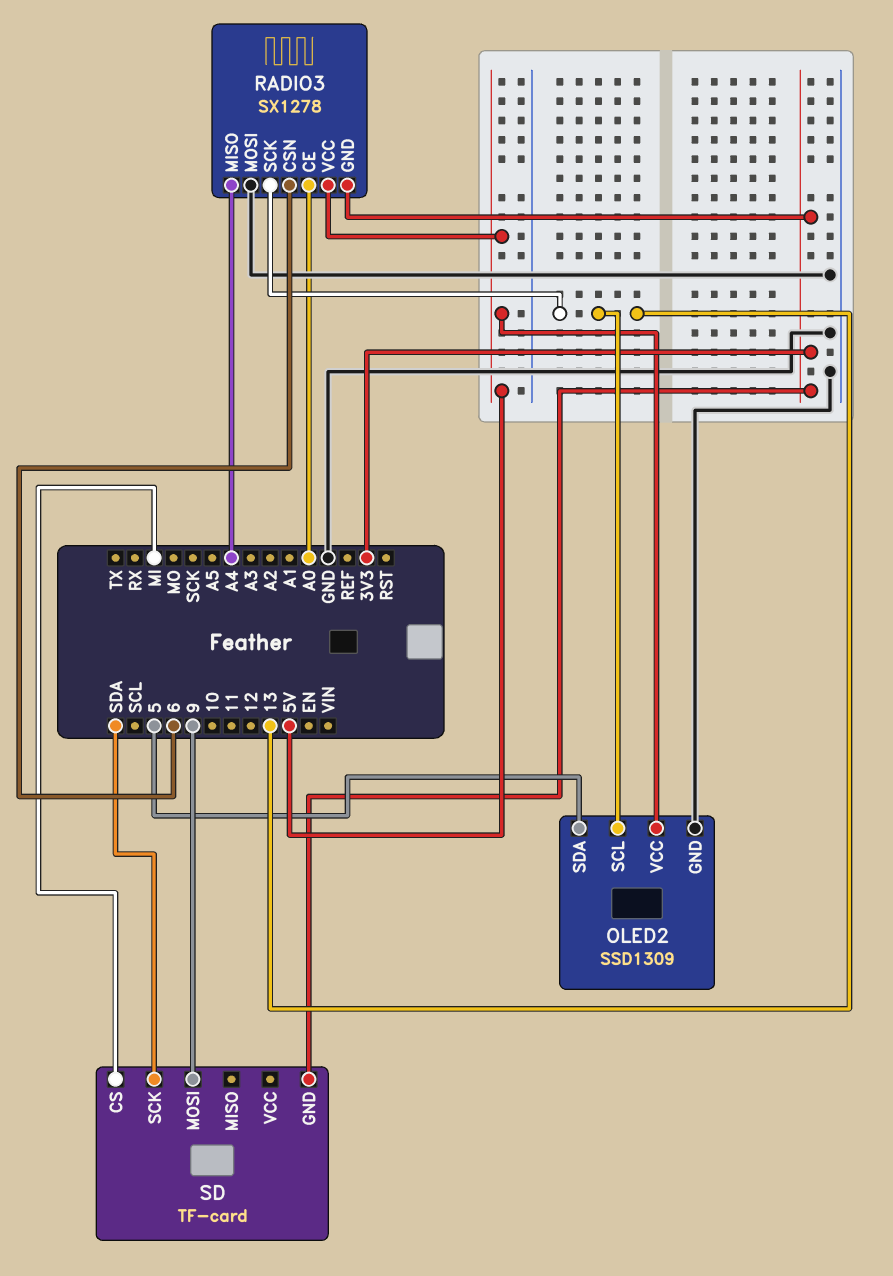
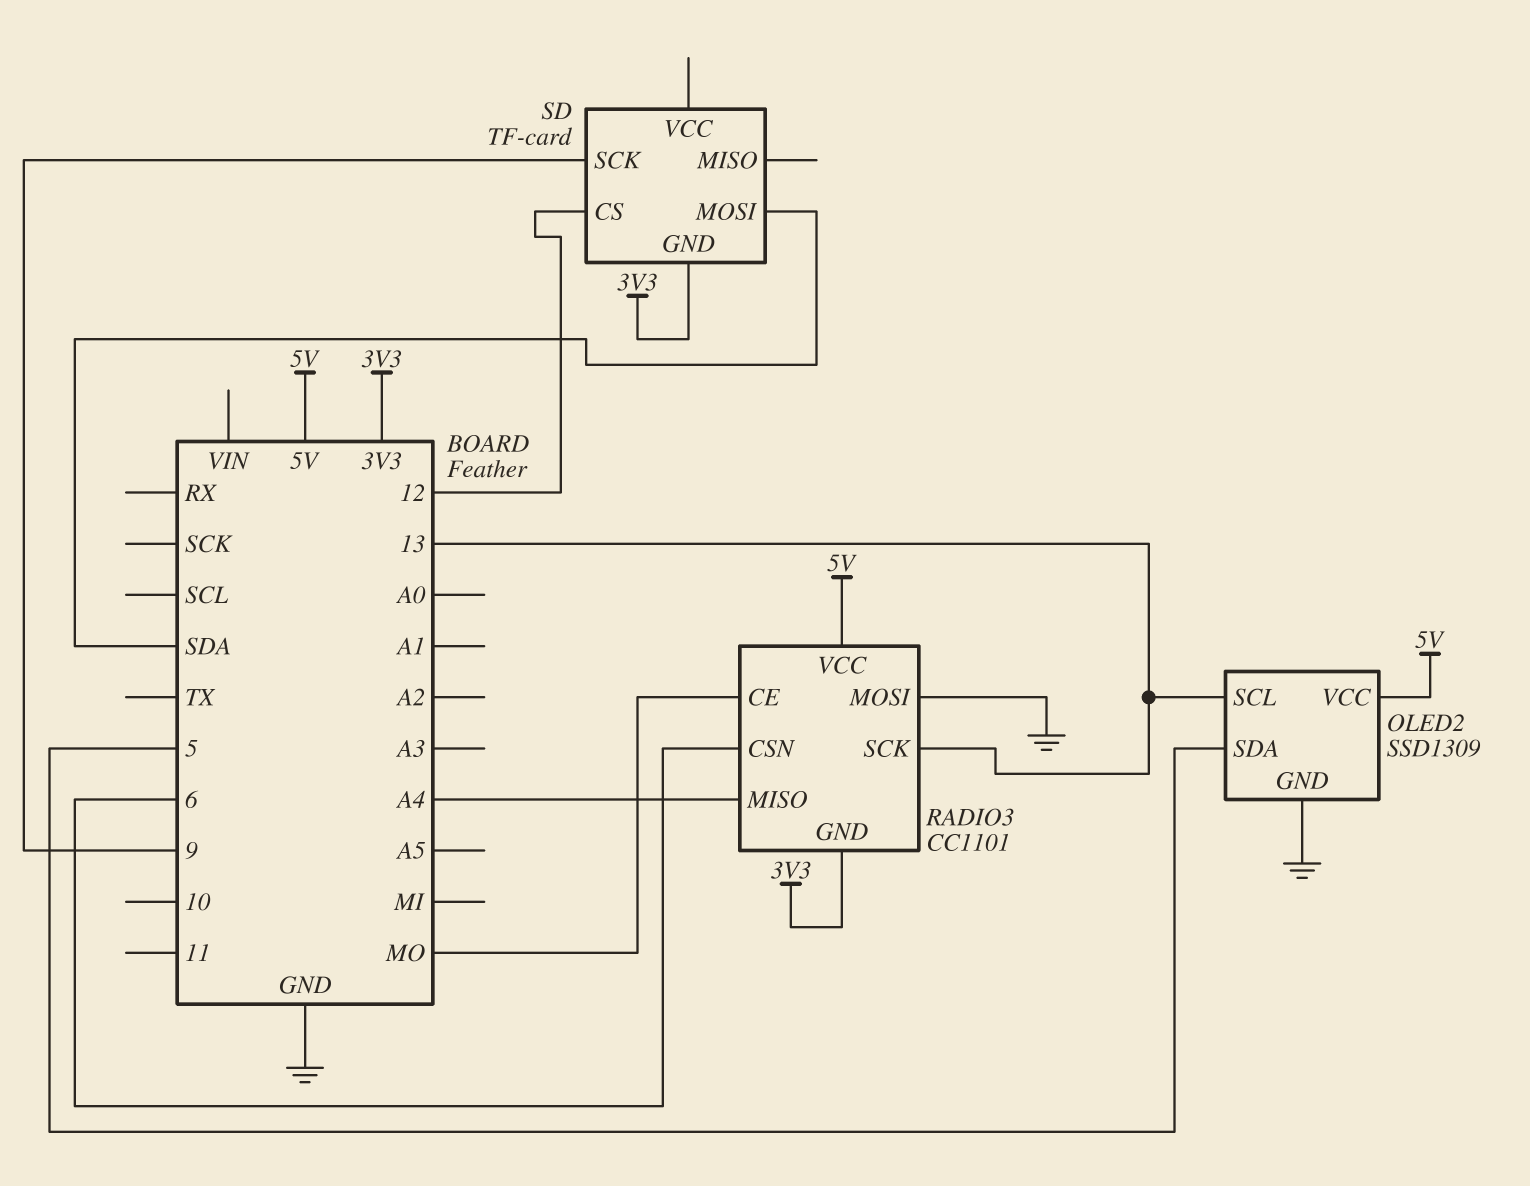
RADIO3: SX1278 -> CC1101
RADIO3 pin CE: A0 -> MO
SD pin CS: MI -> 12
SD pin MOSI: 9 -> SDA
SD pin SCK: SDA -> 9

